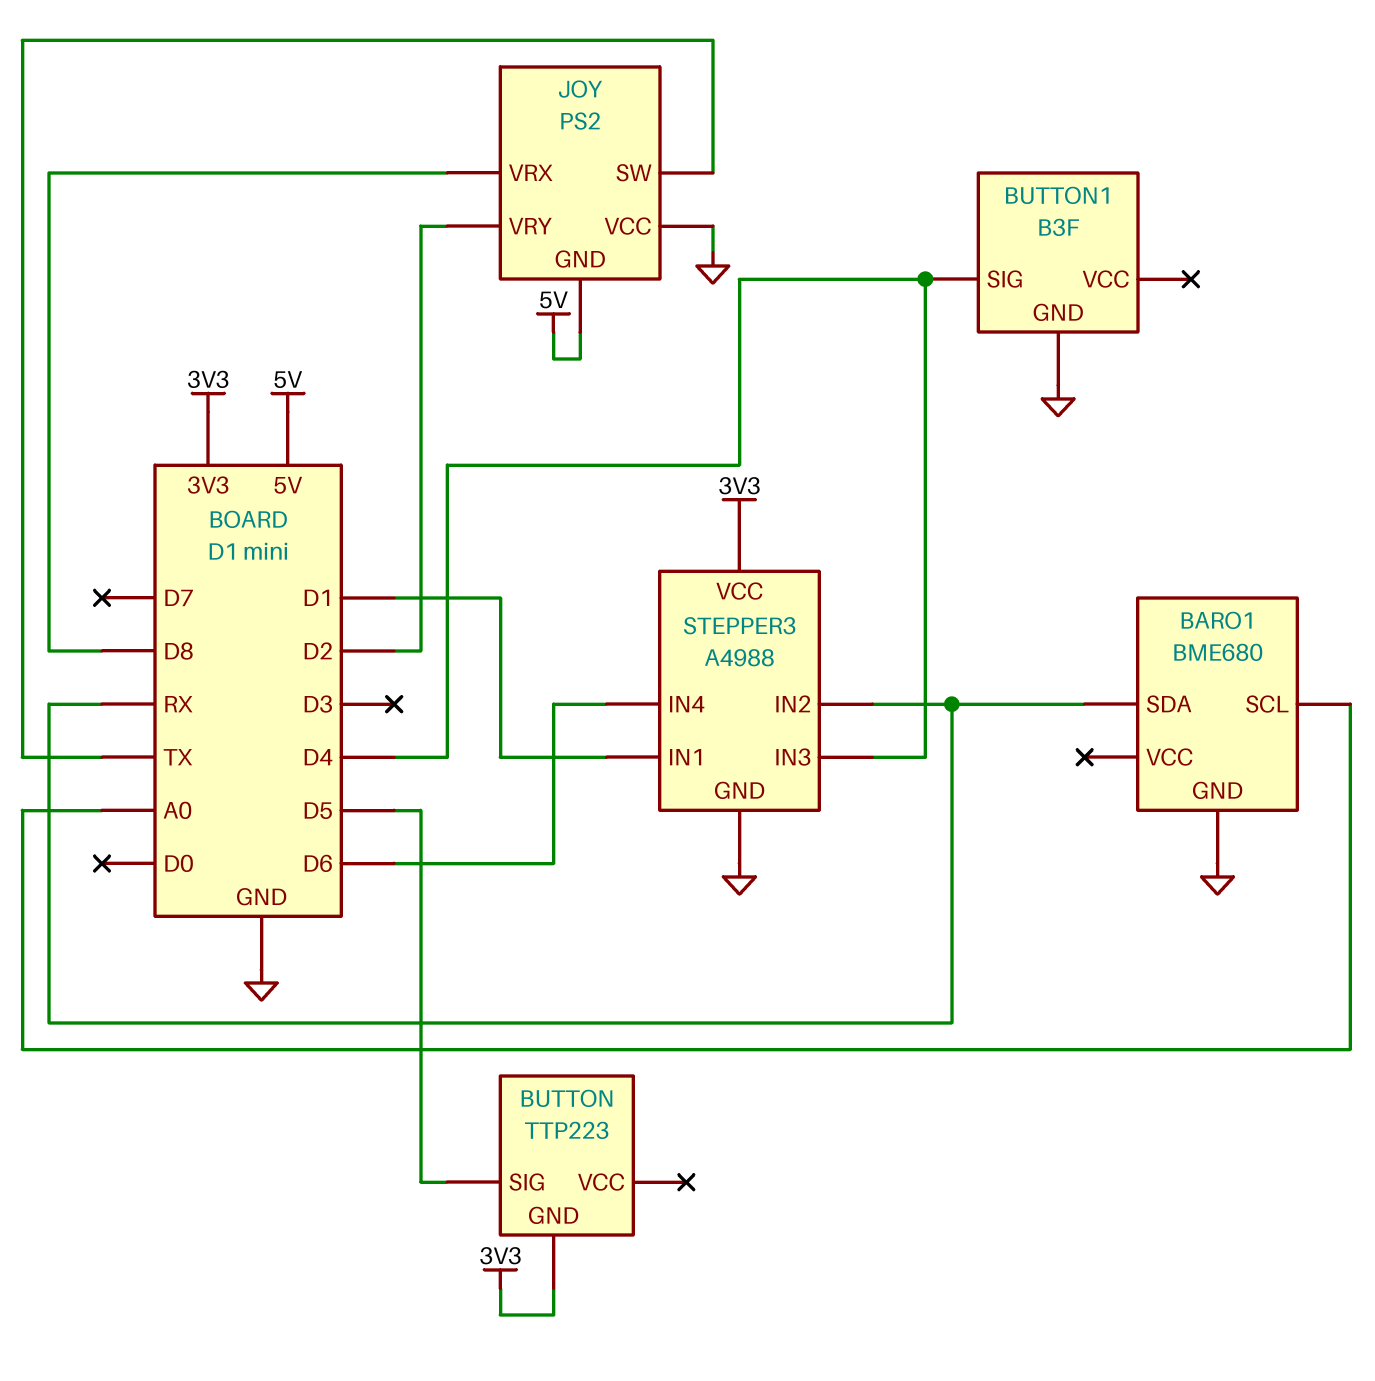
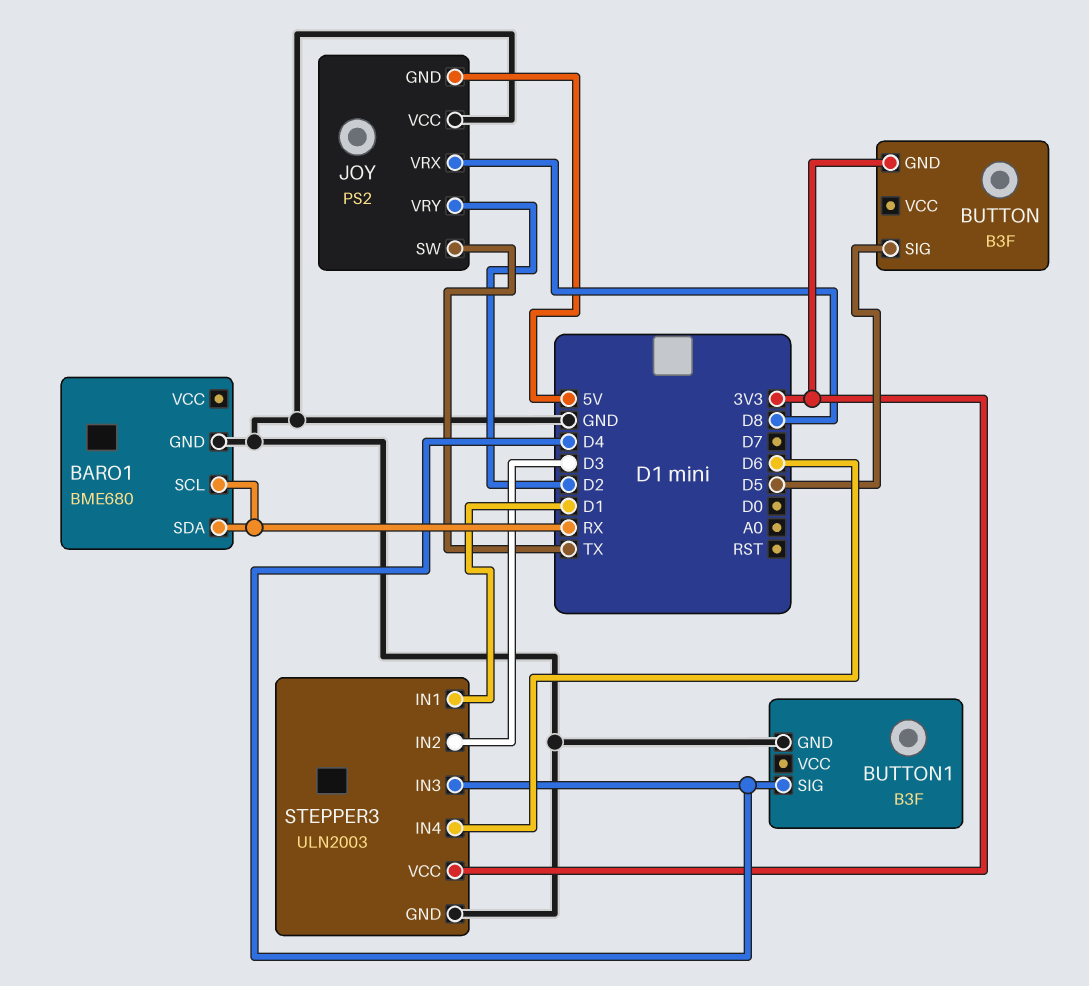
BARO1 pin SCL: A0 -> RX
BUTTON: TTP223 -> B3F
STEPPER3: A4988 -> ULN2003
STEPPER3 pin IN2: RX -> D3

